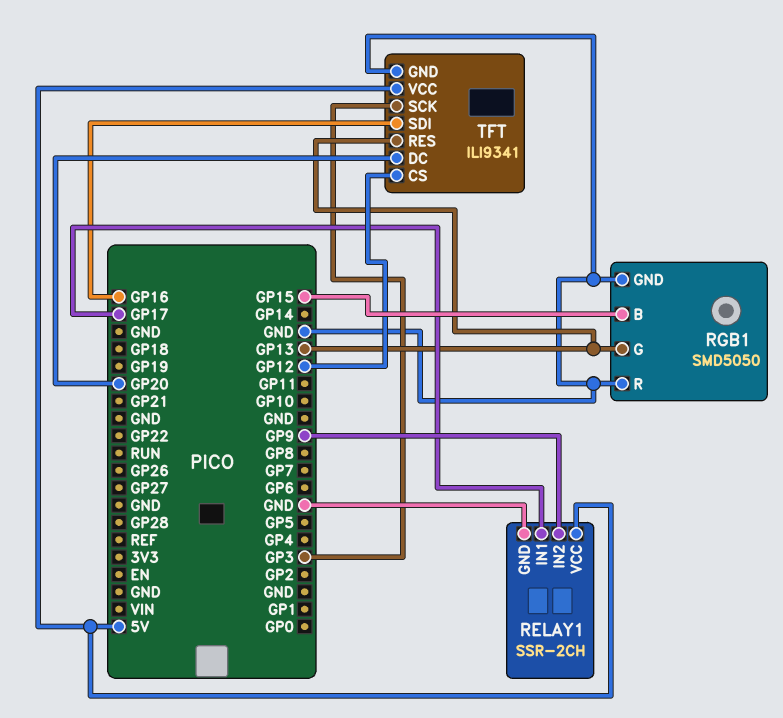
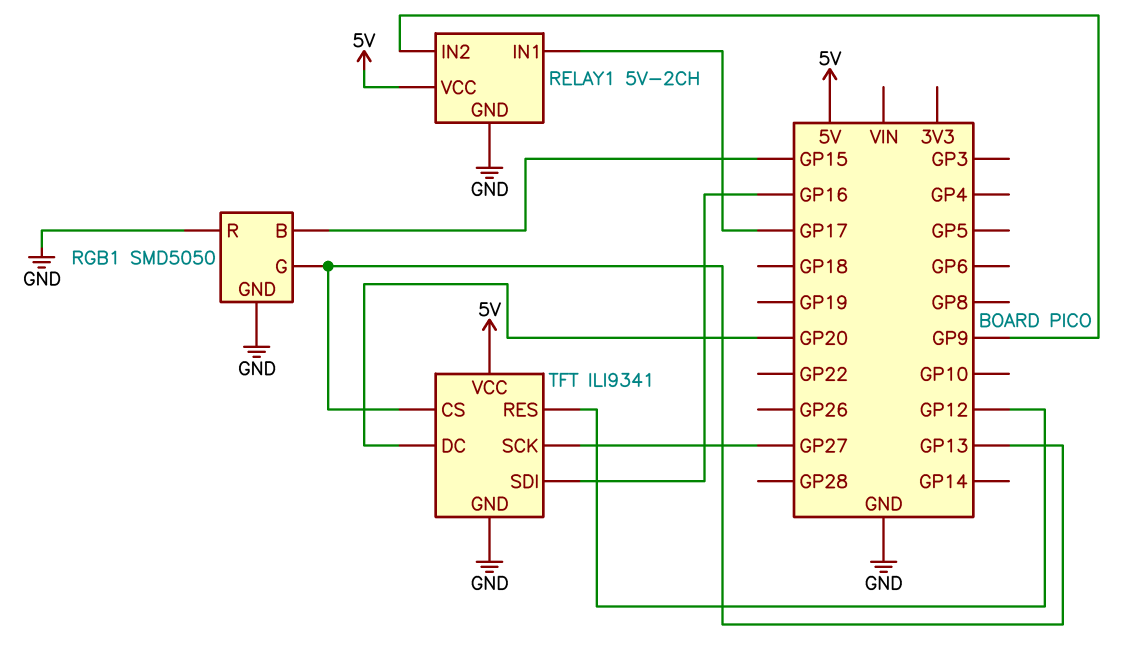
RELAY1: SSR-2CH -> 5V-2CH
TFT pin CS: GP12 -> GP13
TFT pin RES: GP13 -> GP12
TFT pin SCK: GP3 -> GP27

